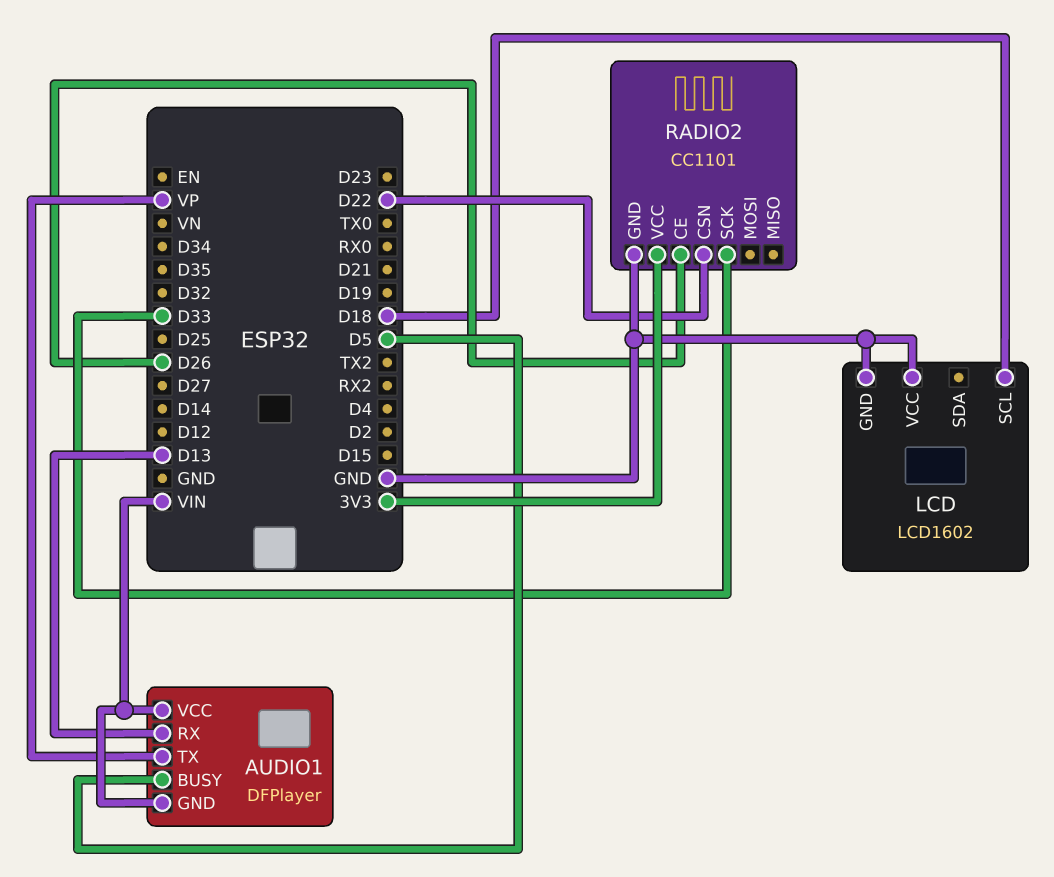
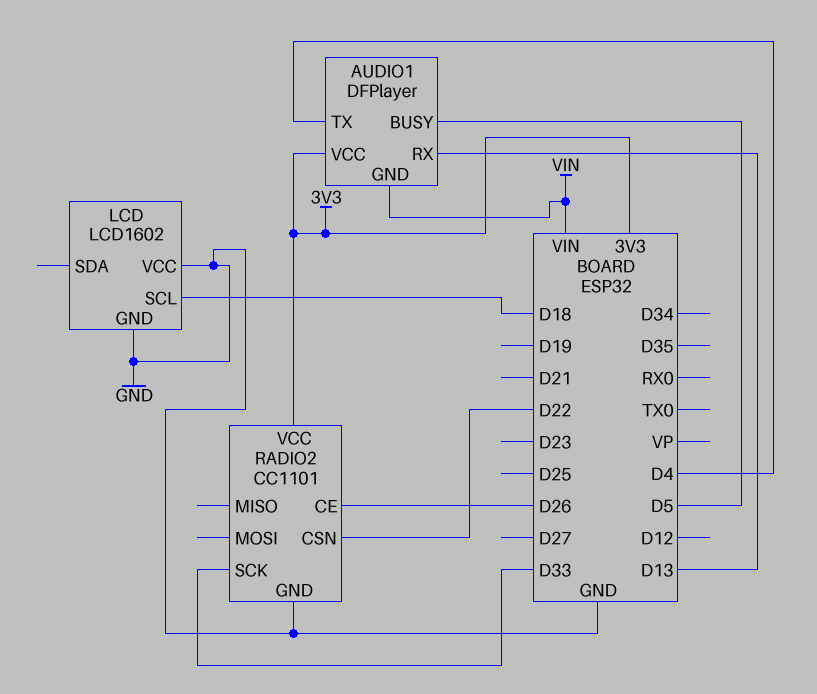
AUDIO1 pin TX: VP -> D4
AUDIO1 pin VCC: VIN -> 3V3

